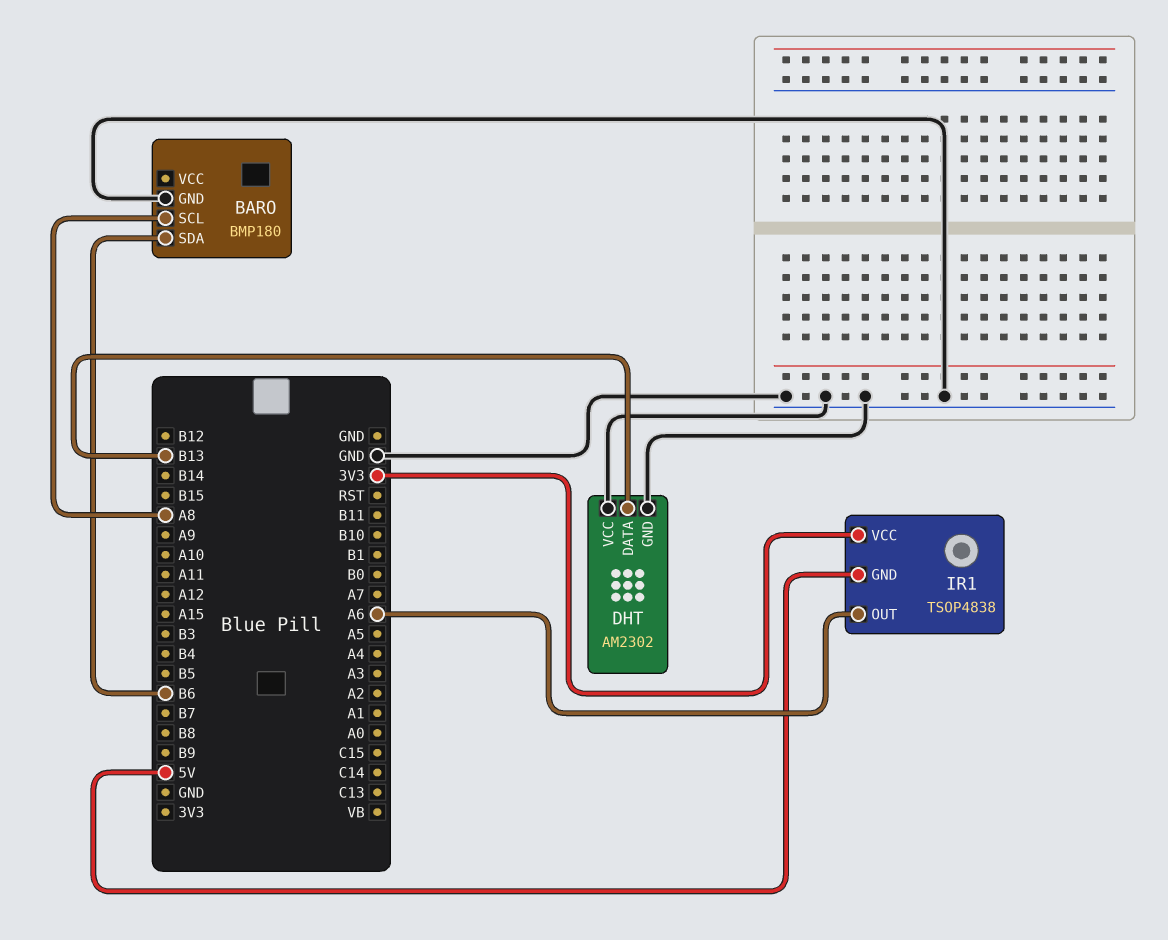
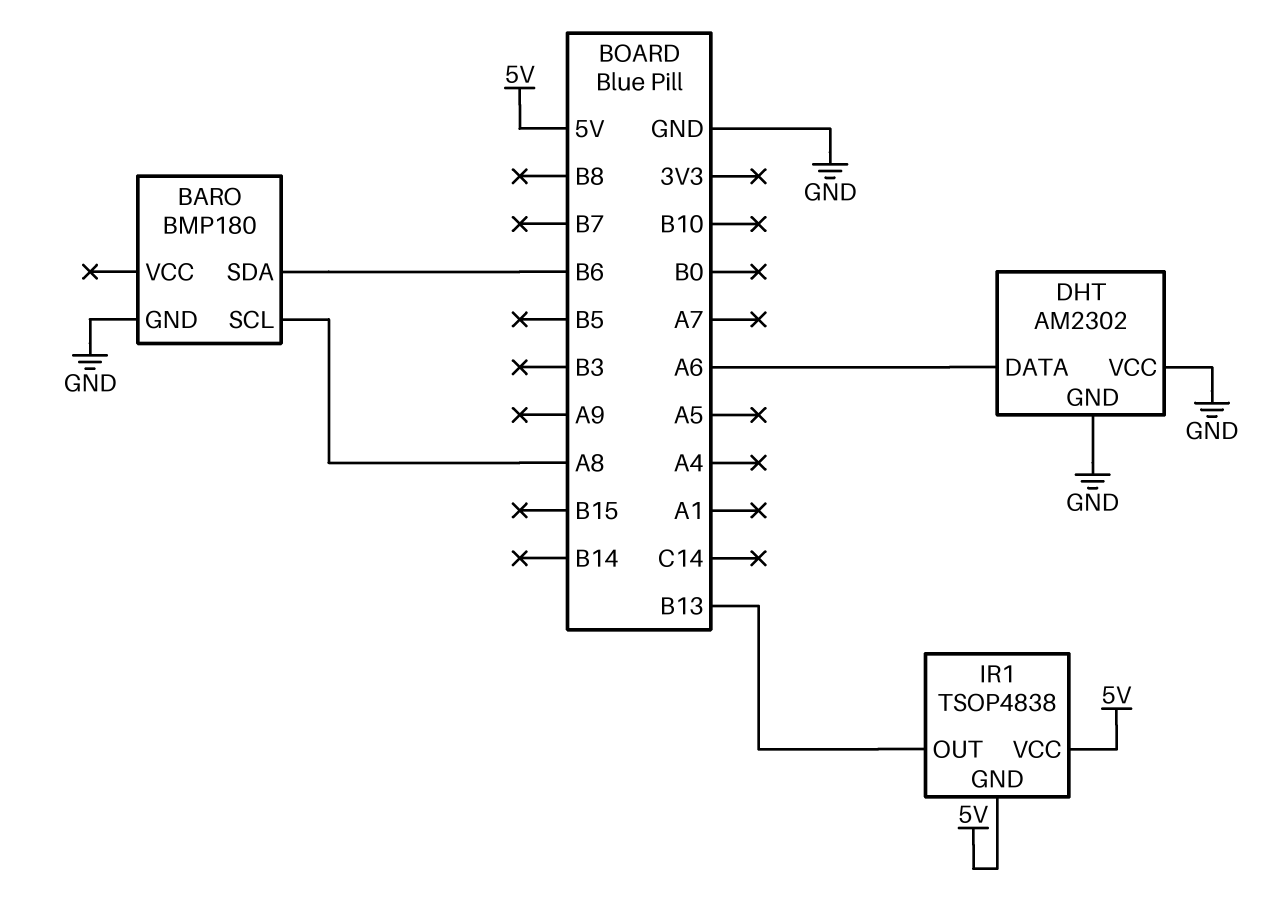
DHT pin DATA: B13 -> A6
IR1 pin OUT: A6 -> B13
IR1 pin VCC: 3V3 -> 5V

